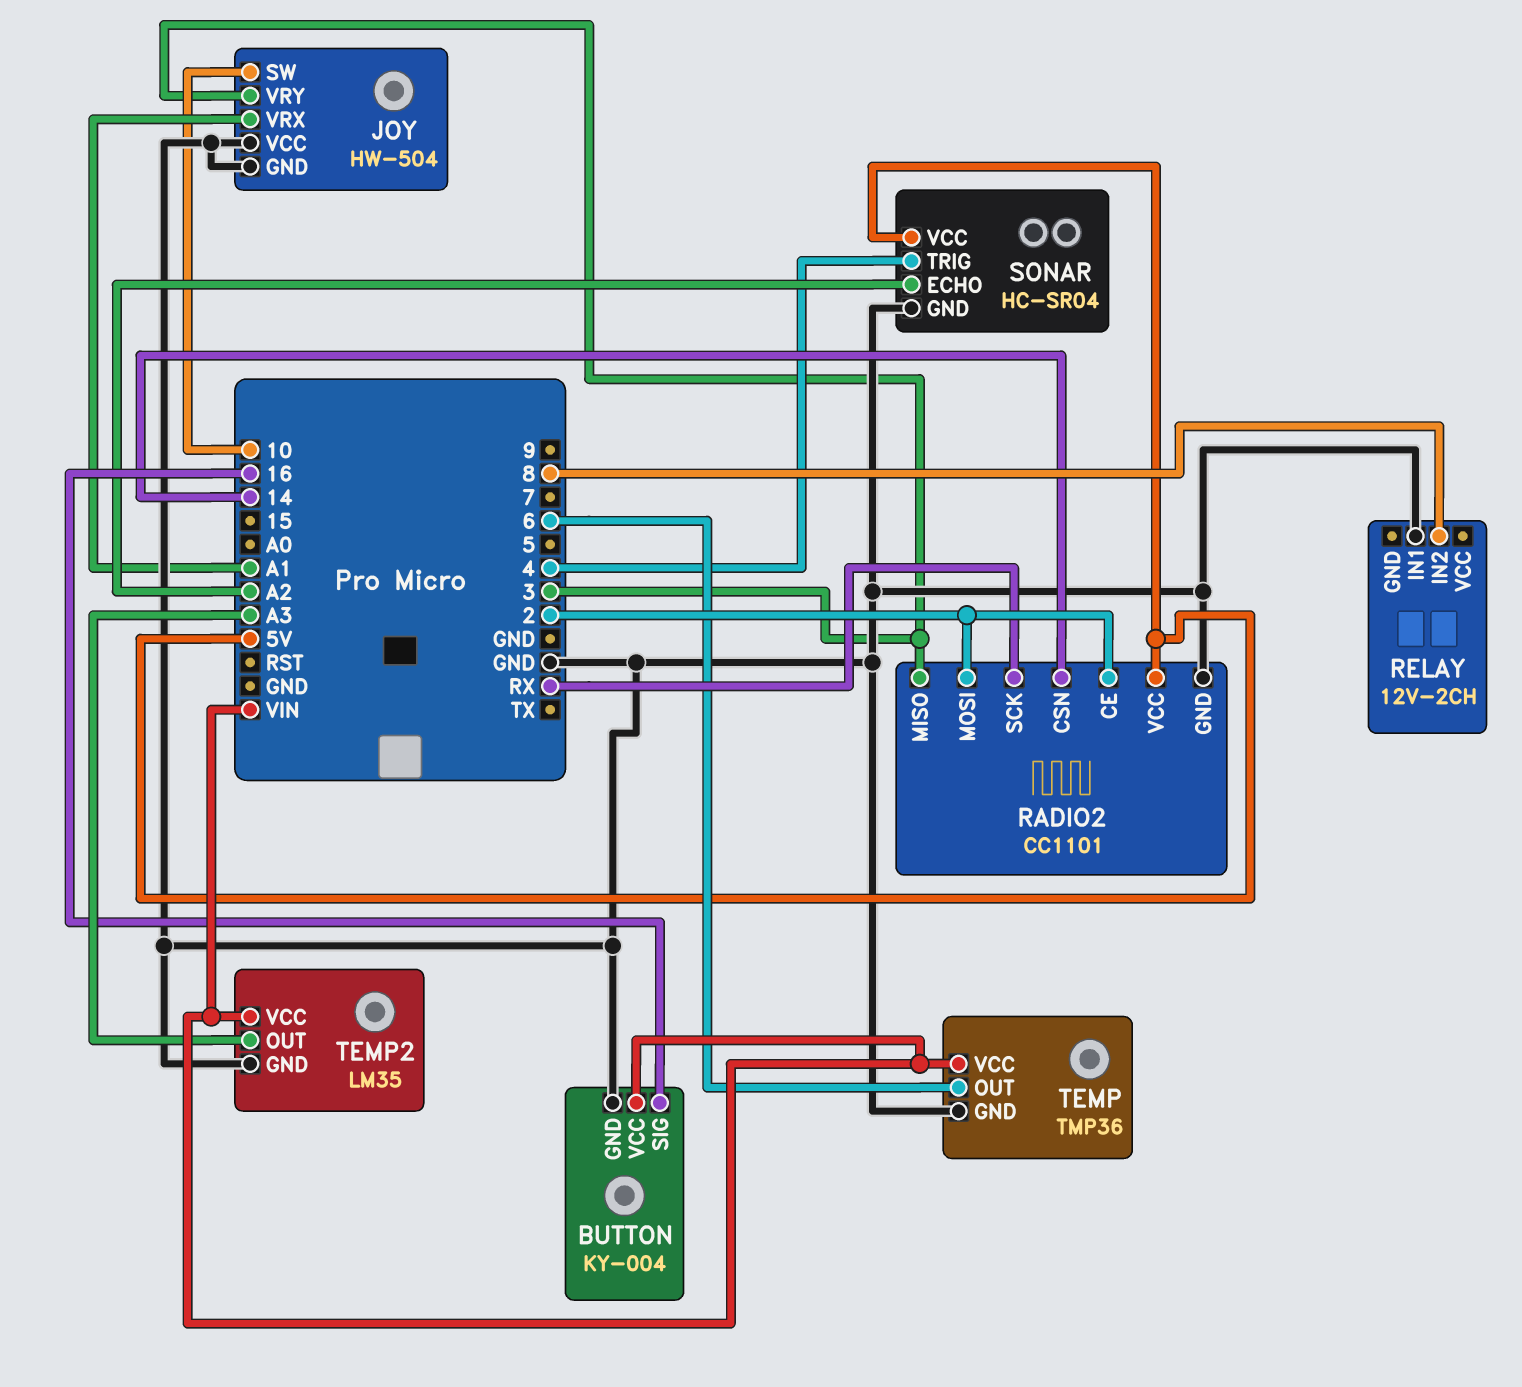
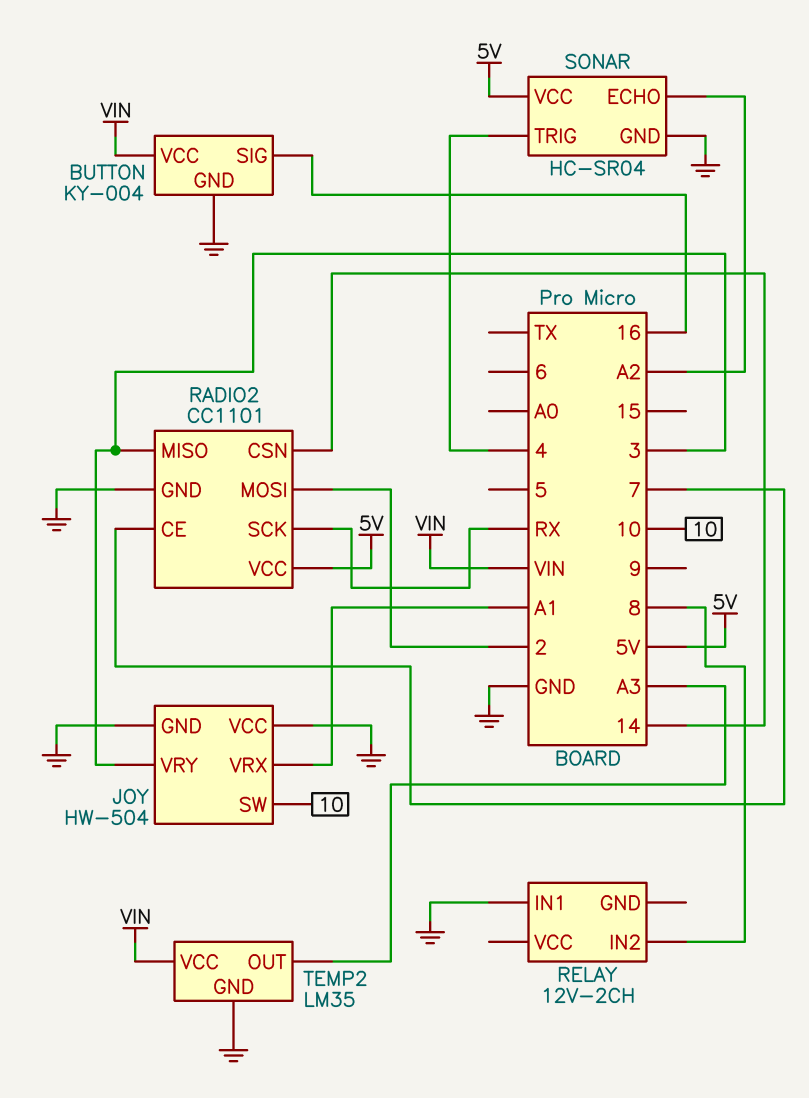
RADIO2 pin CE: 2 -> 7
TEMP: TMP36 -> none
TEMP pin GND: GND -> none
TEMP pin OUT: 6 -> none
TEMP pin VCC: VIN -> none

